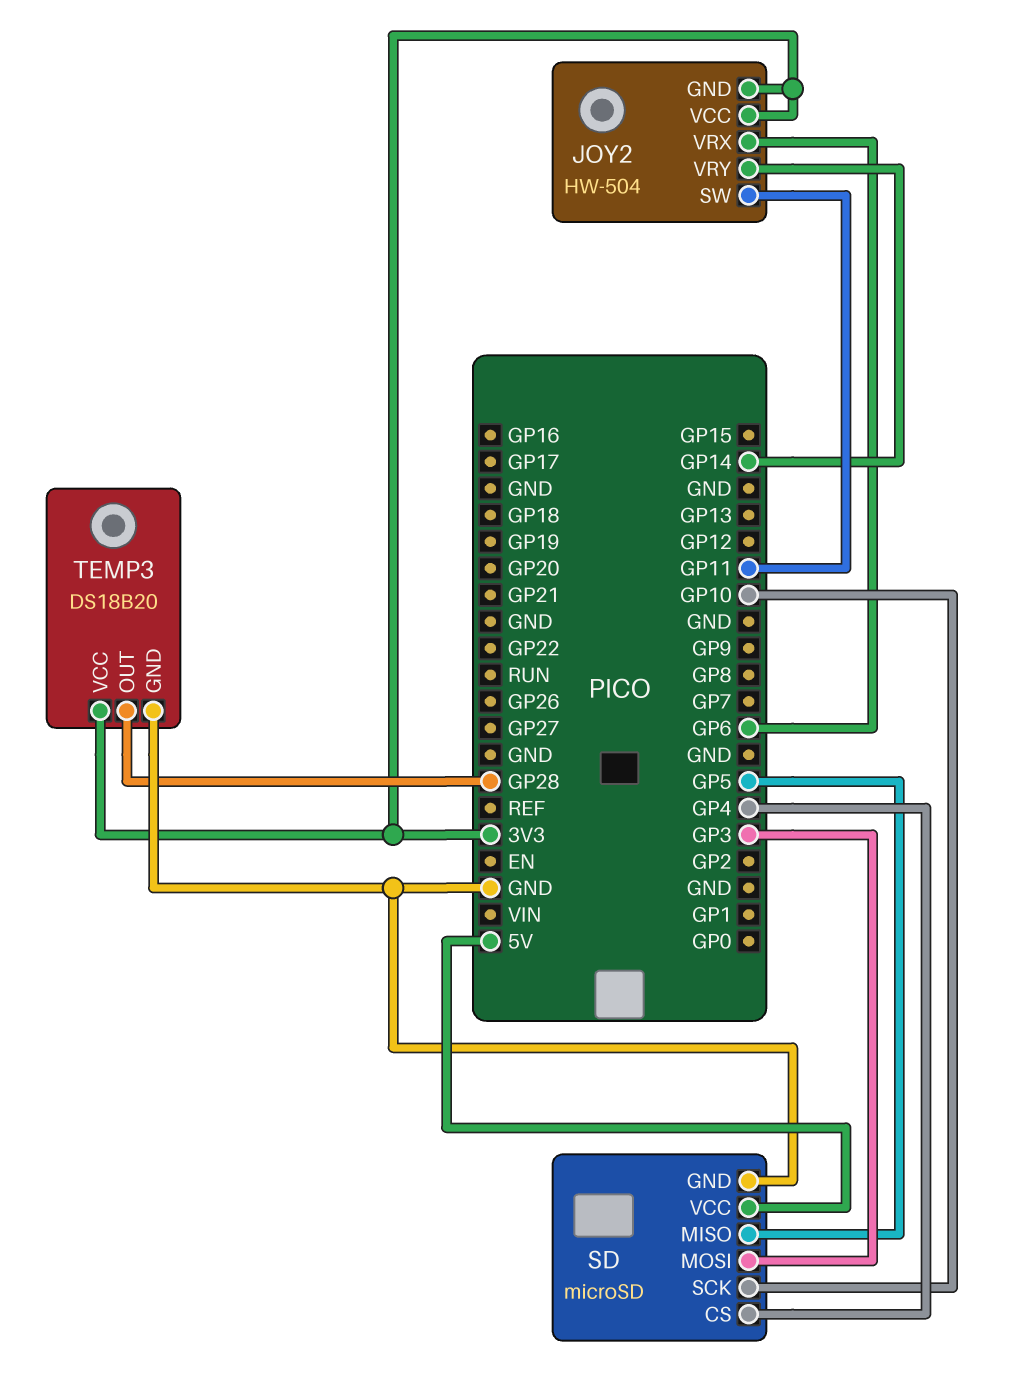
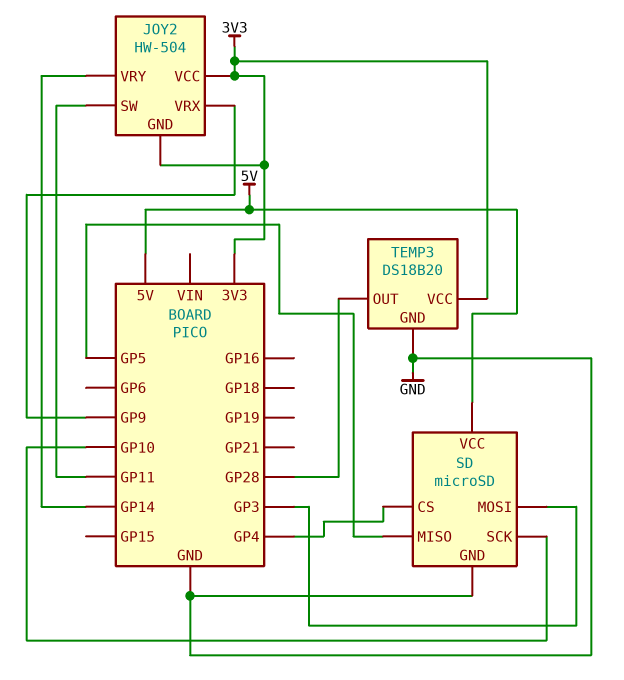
JOY2 pin VRX: GP6 -> GP9

